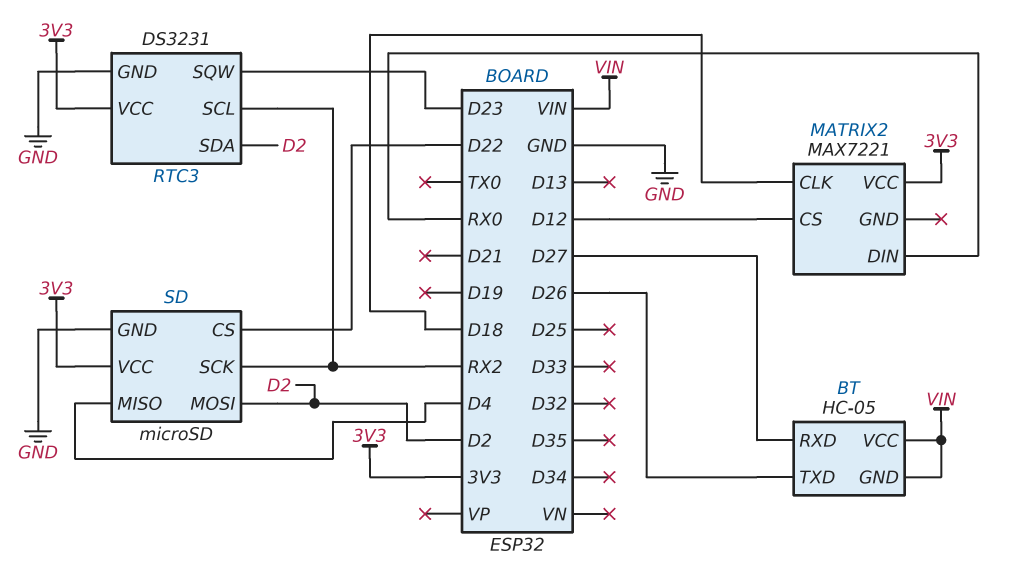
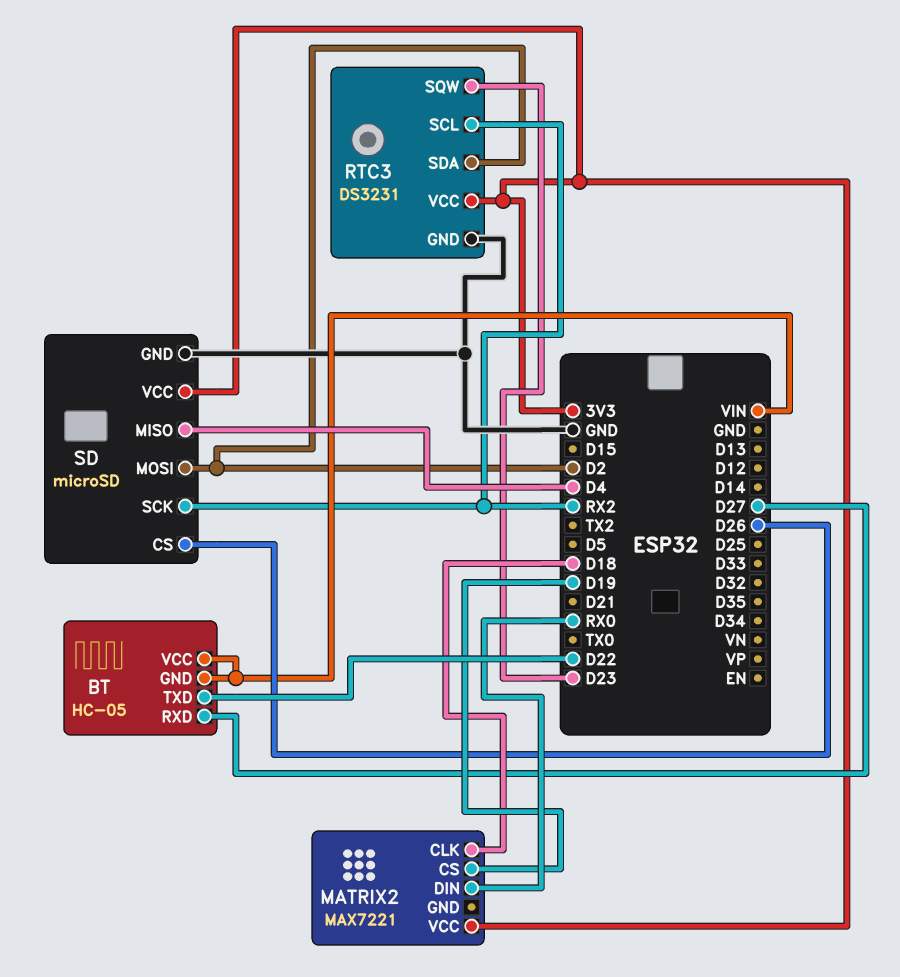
BT pin TXD: D26 -> D22
MATRIX2 pin CS: D12 -> D19
SD pin CS: D22 -> D26

